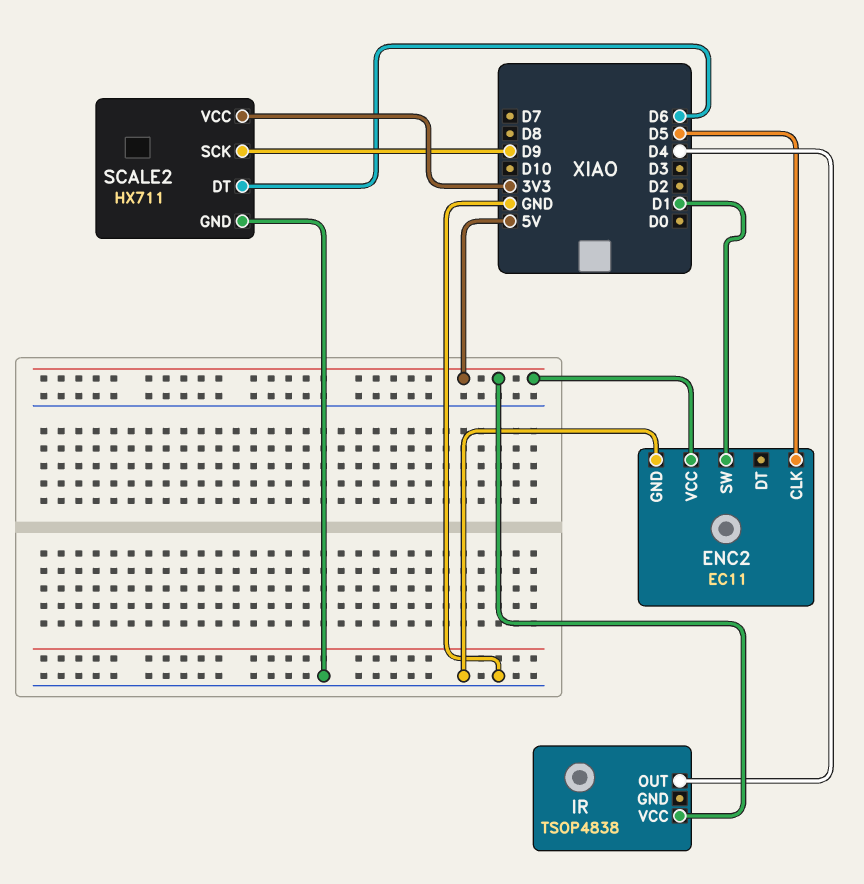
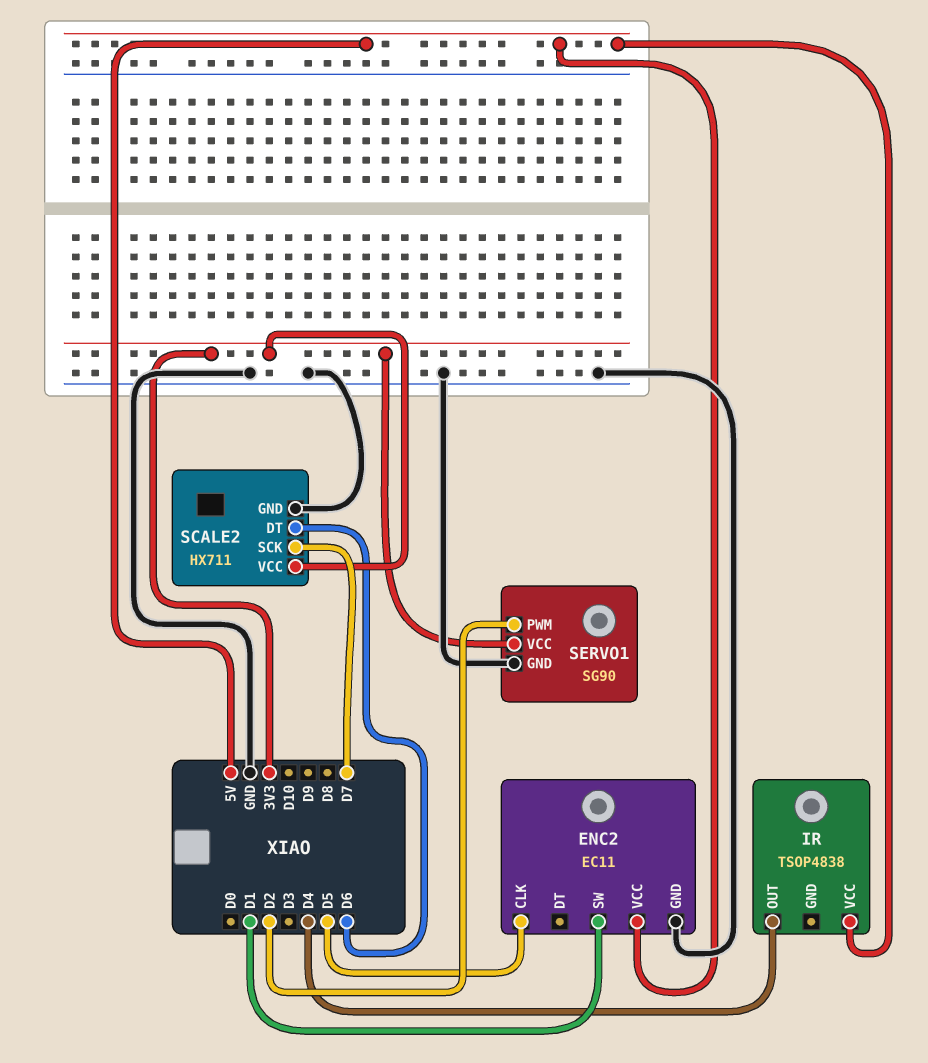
SCALE2 pin SCK: D9 -> D7
SERVO1: none -> SG90
SERVO1 pin GND: none -> GND
SERVO1 pin PWM: none -> D2
SERVO1 pin VCC: none -> 3V3

